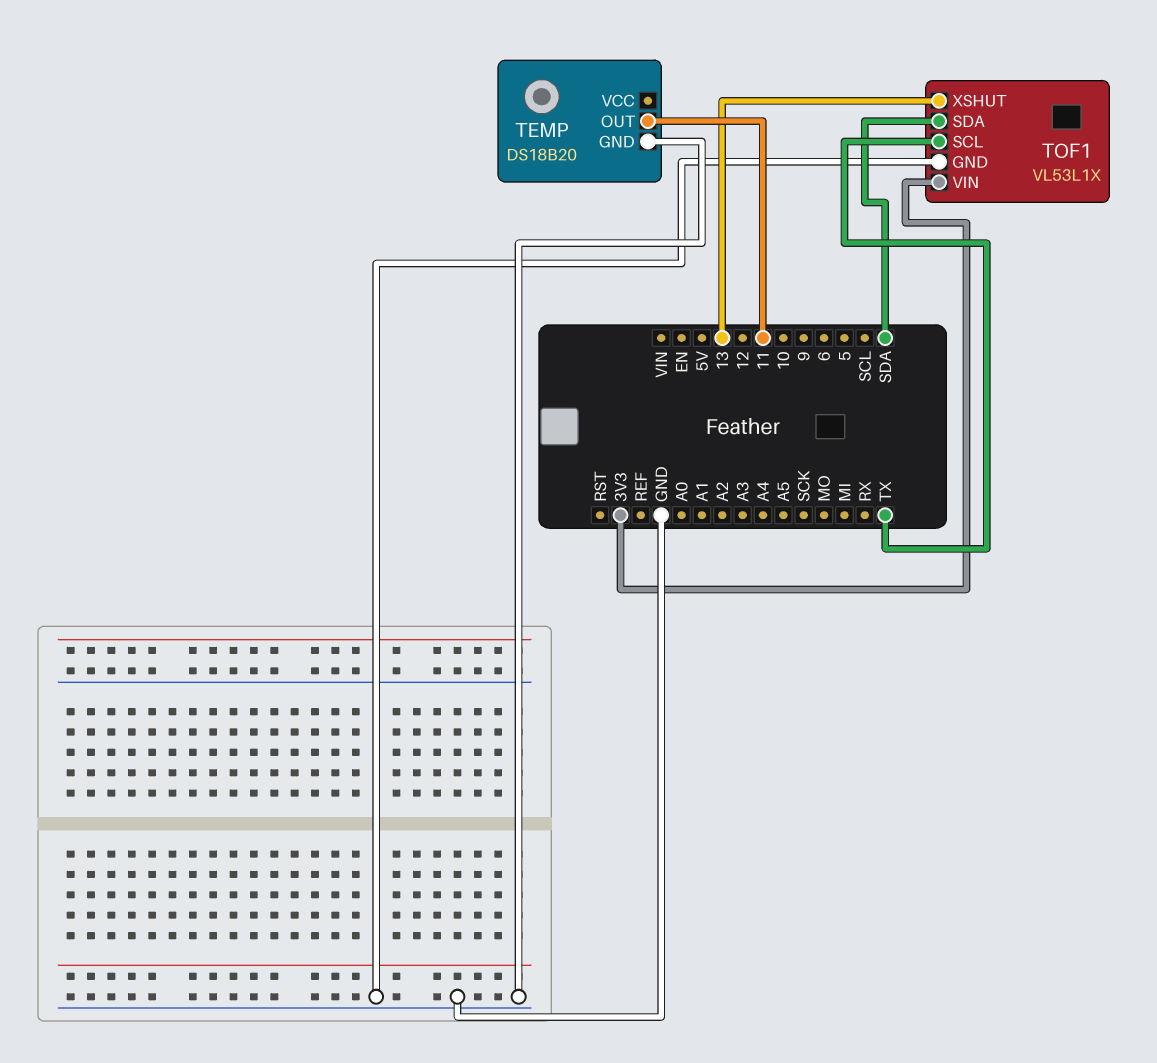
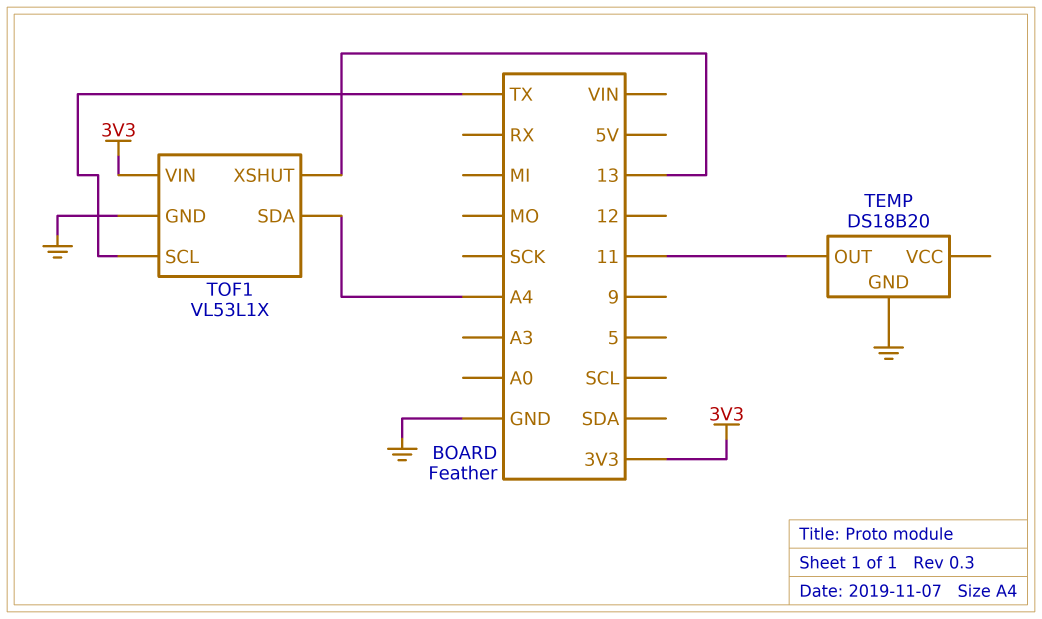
TOF1 pin SDA: SDA -> A4

